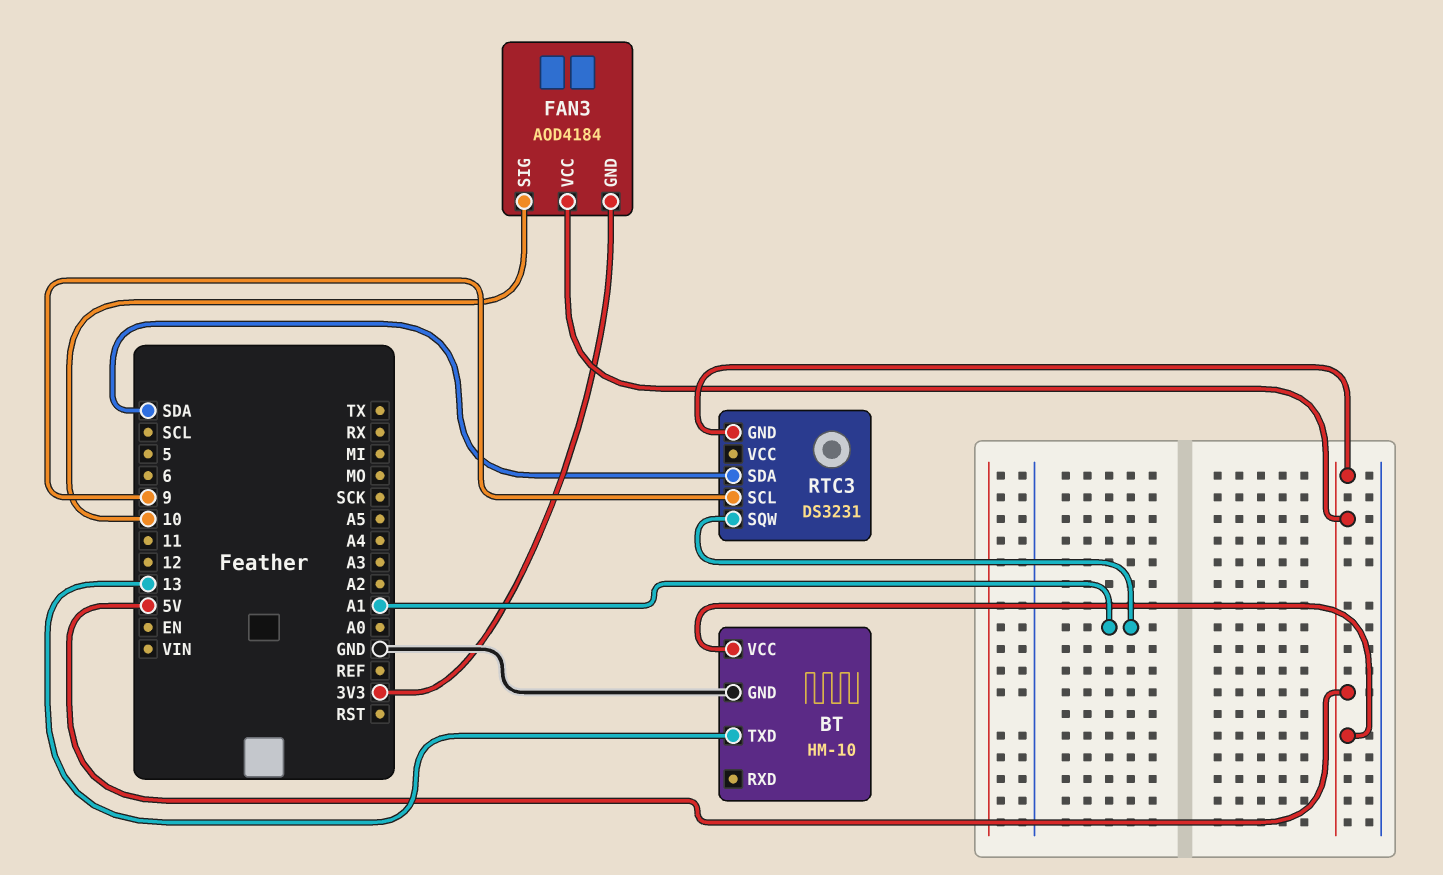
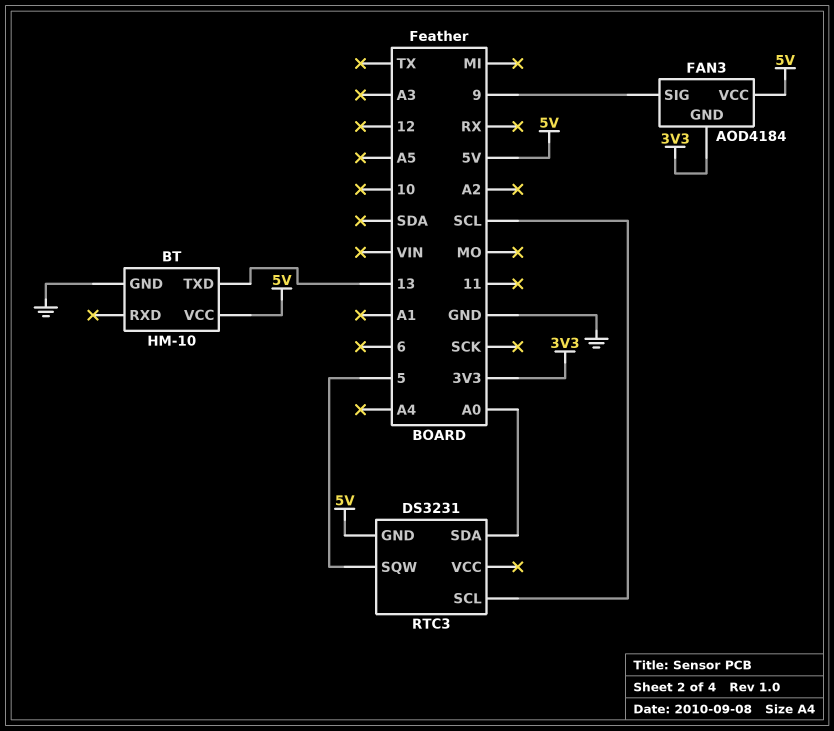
FAN3 pin SIG: 10 -> 9
RTC3 pin SCL: 9 -> SCL
RTC3 pin SDA: SDA -> A0
RTC3 pin SQW: A1 -> 5

